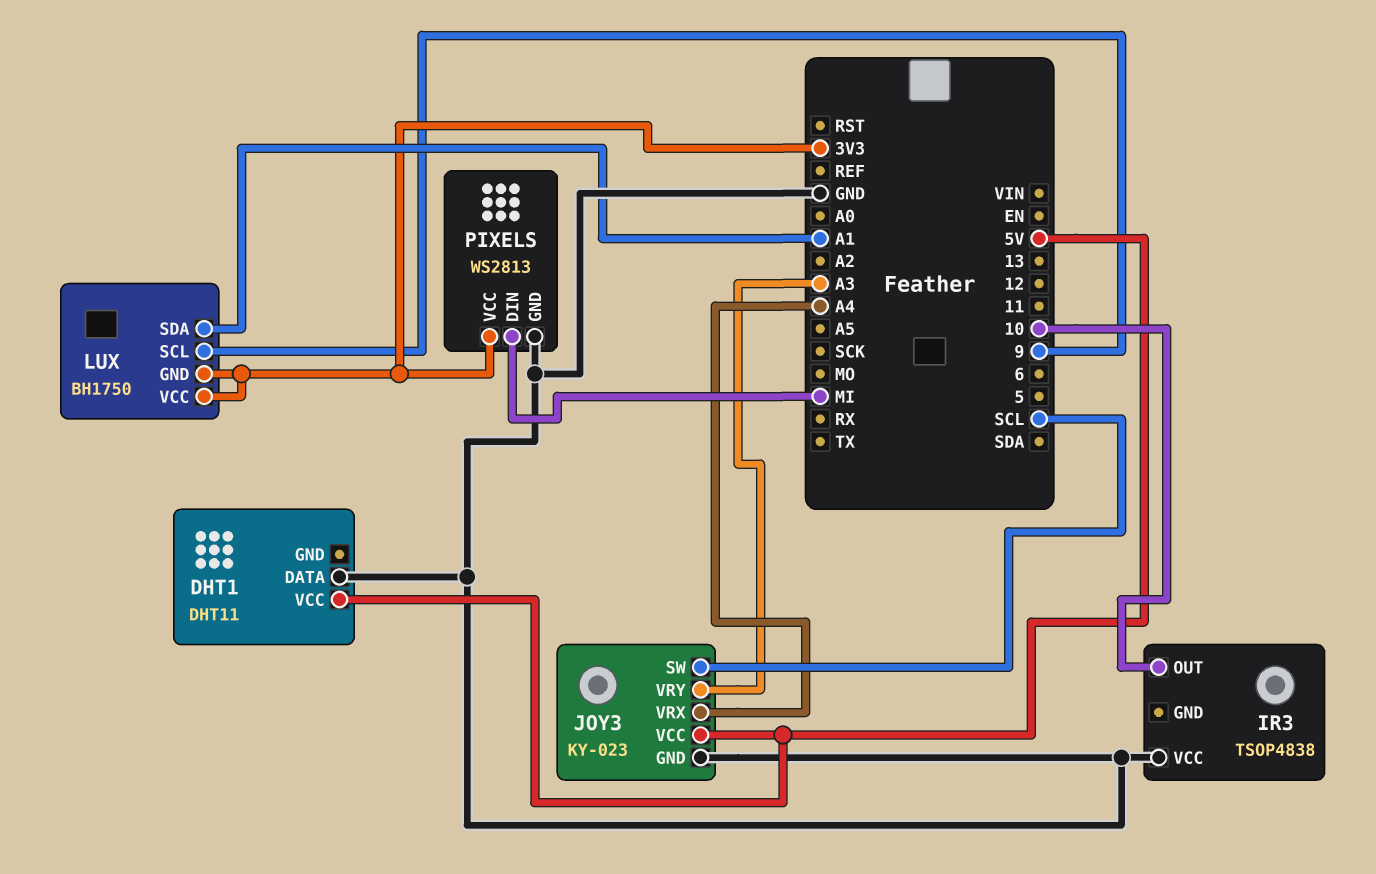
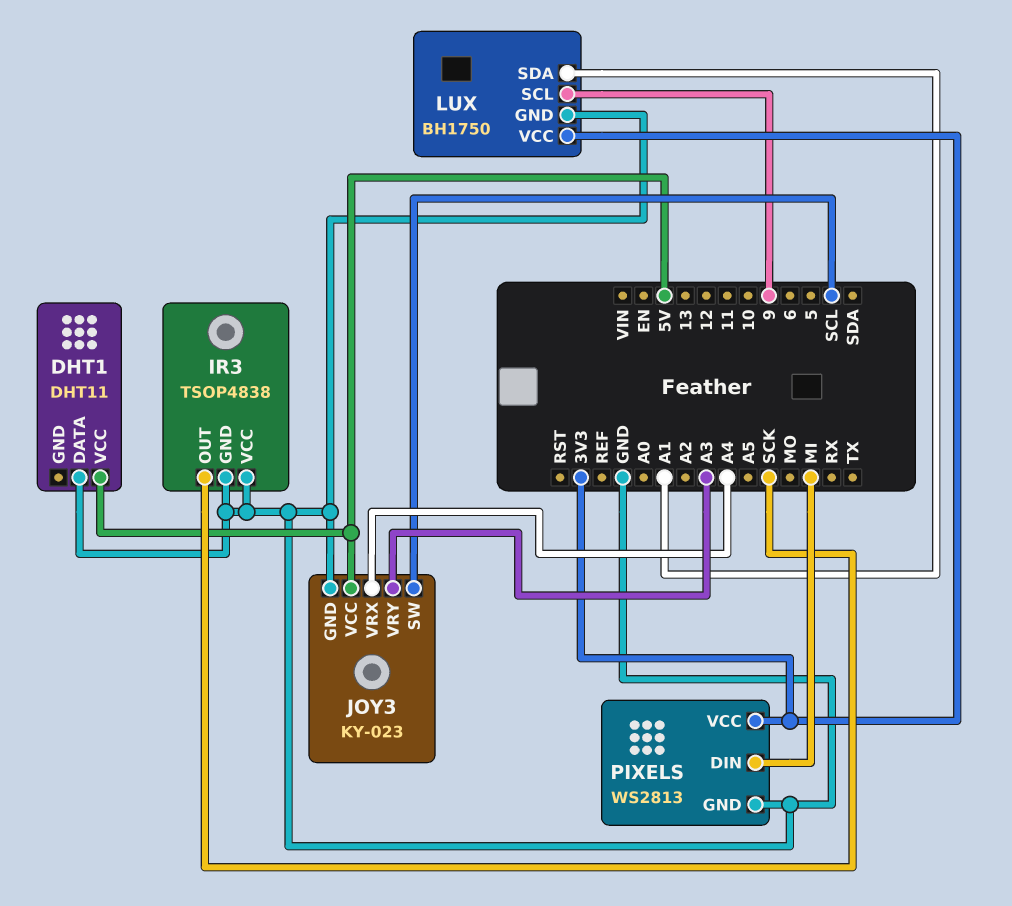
IR3 pin GND: none -> GND
IR3 pin OUT: 10 -> SCK
LUX pin GND: 3V3 -> GND

